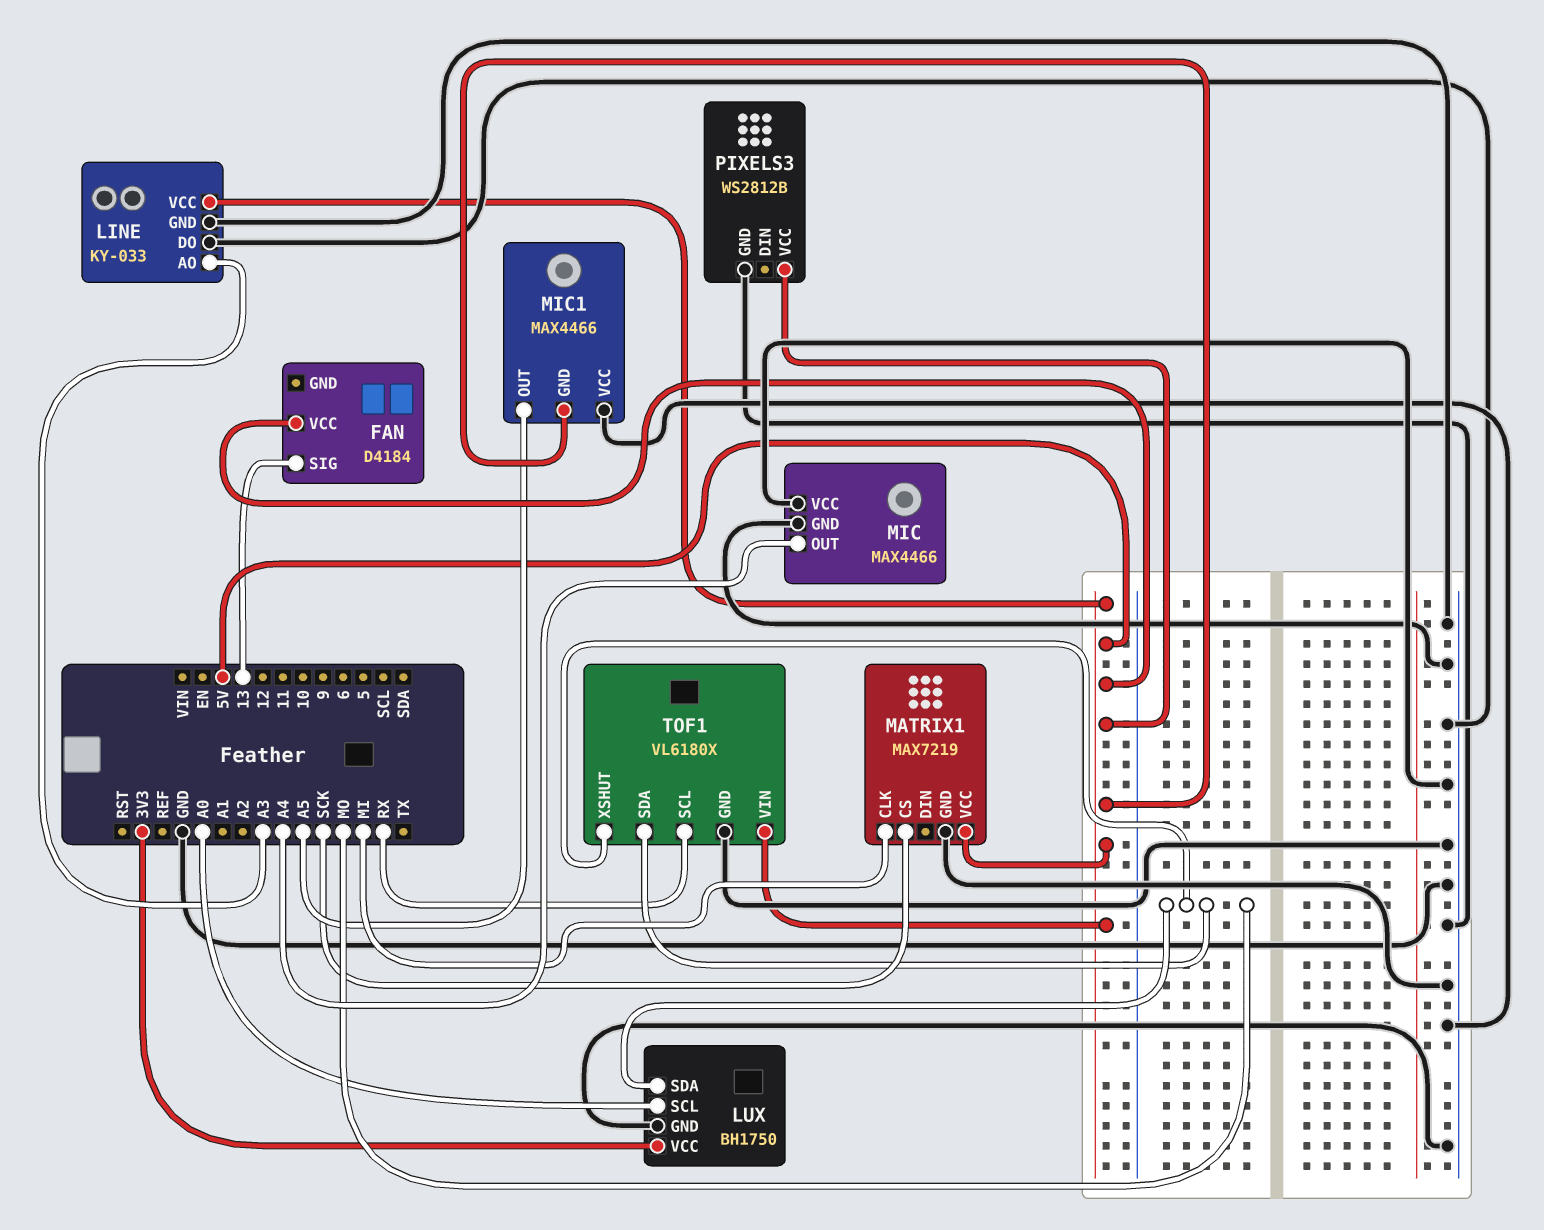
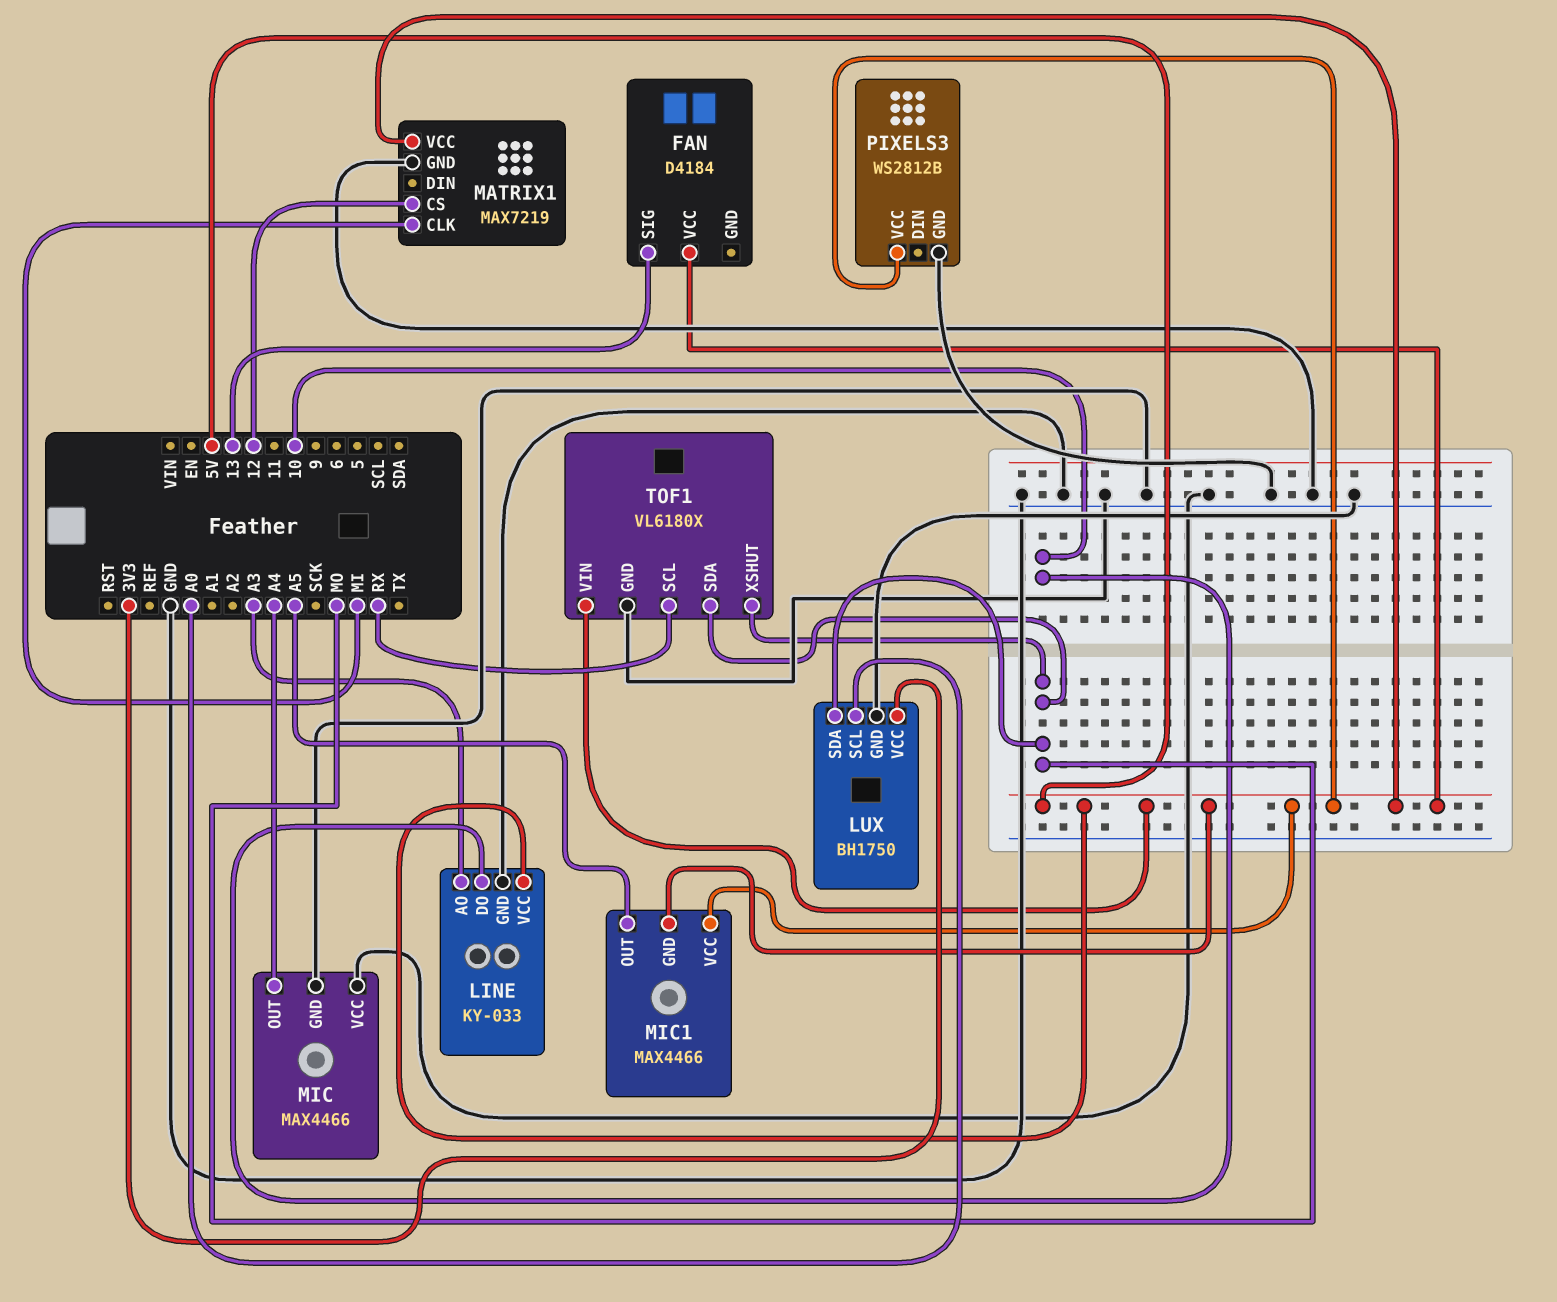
LINE pin DO: GND -> 10
MATRIX1 pin CS: SCK -> 12
MIC1 pin VCC: GND -> 5V

